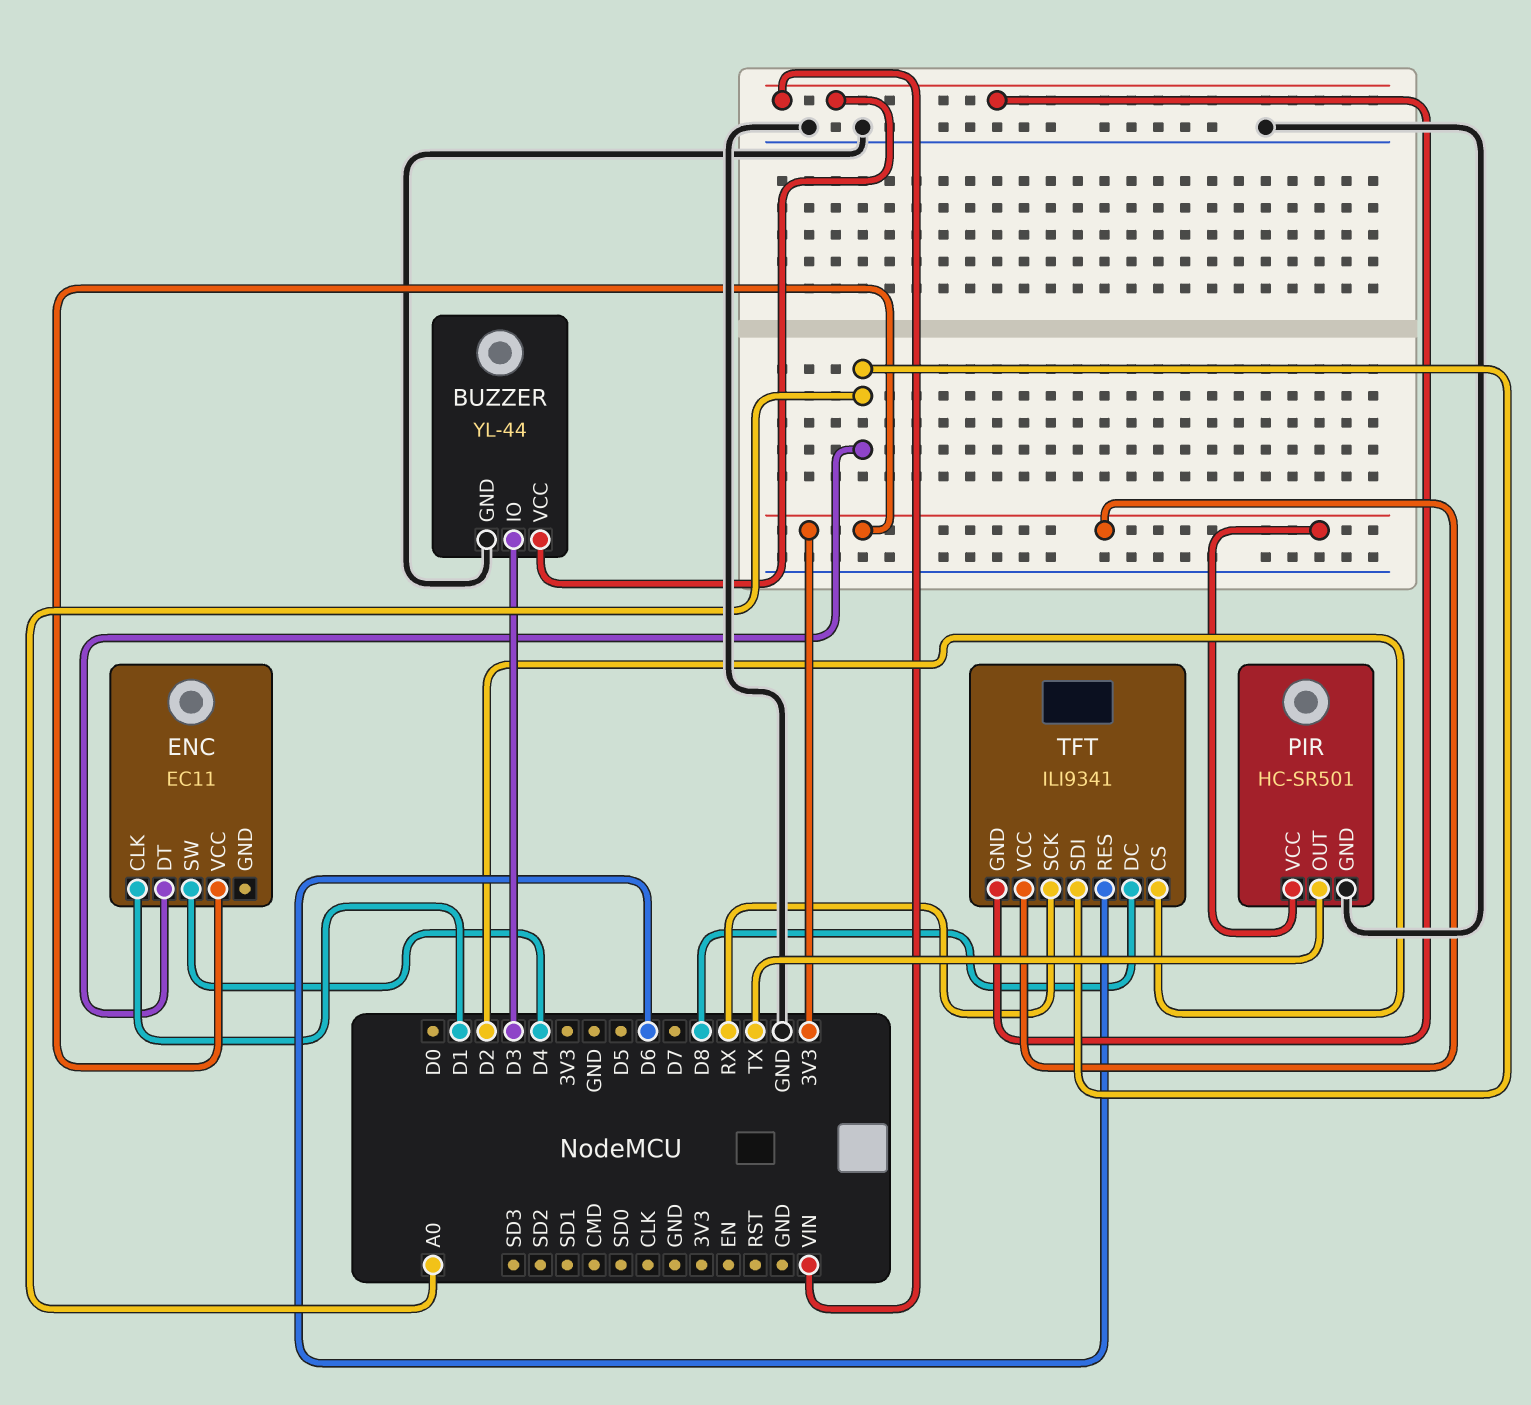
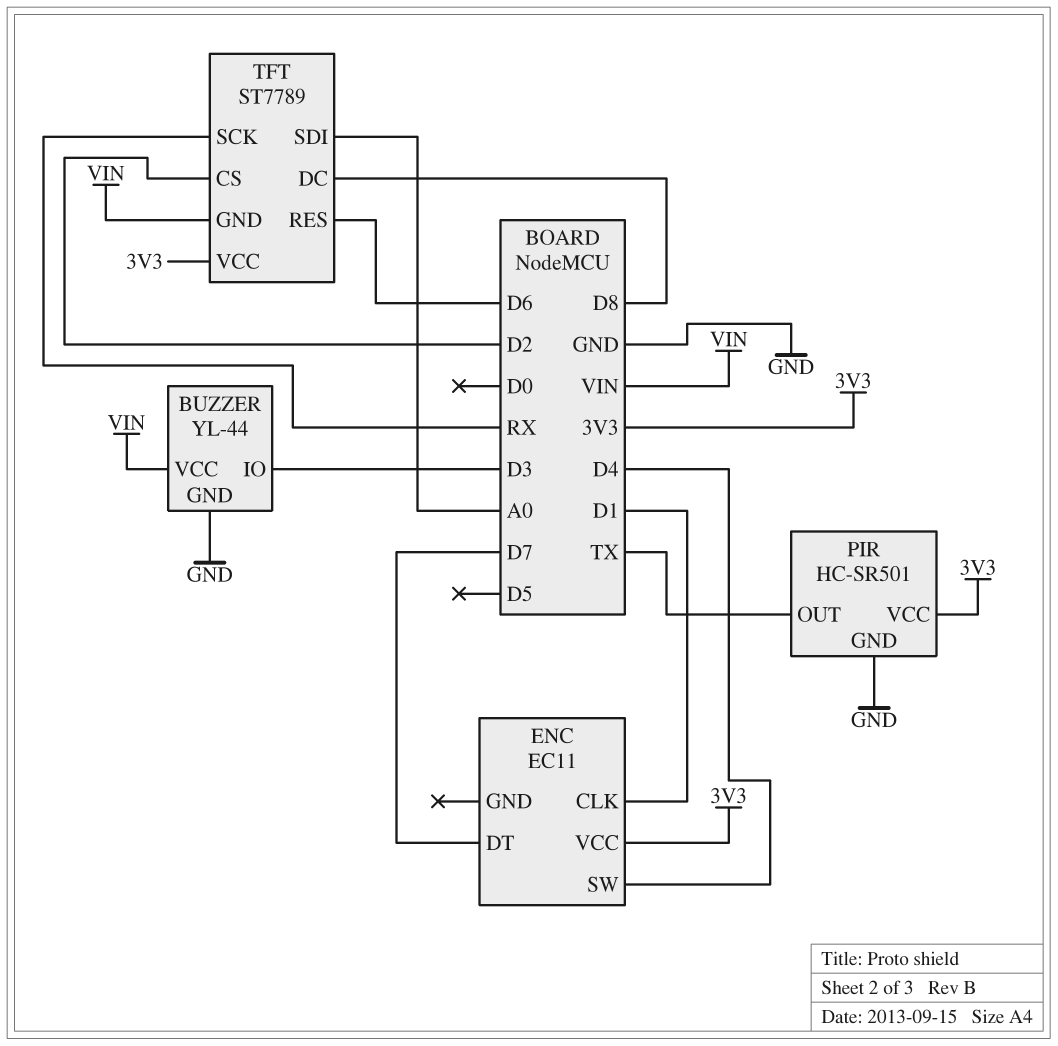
ENC pin DT: A0 -> D7
TFT: ILI9341 -> ST7789

